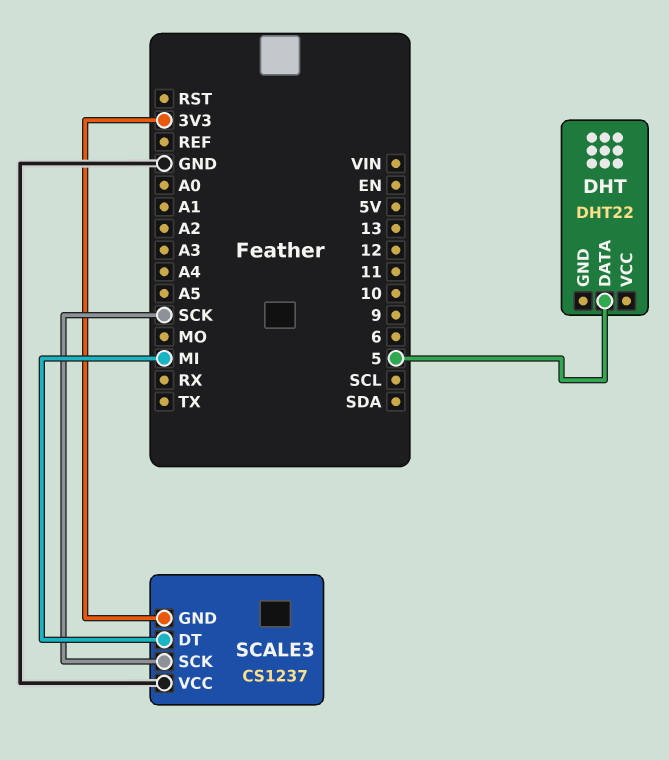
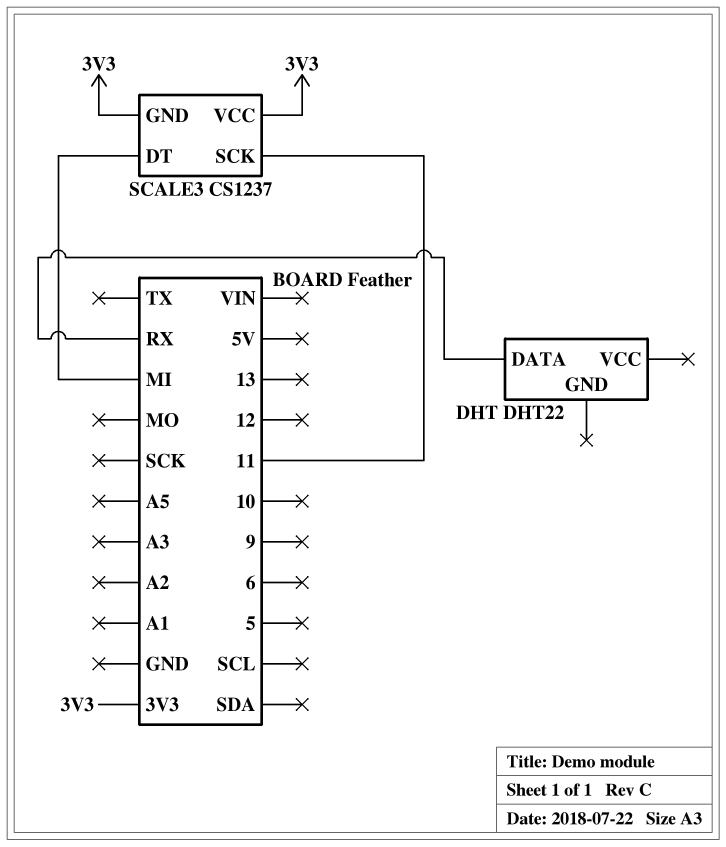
DHT pin DATA: 5 -> RX
SCALE3 pin SCK: SCK -> 11
SCALE3 pin VCC: GND -> 3V3

